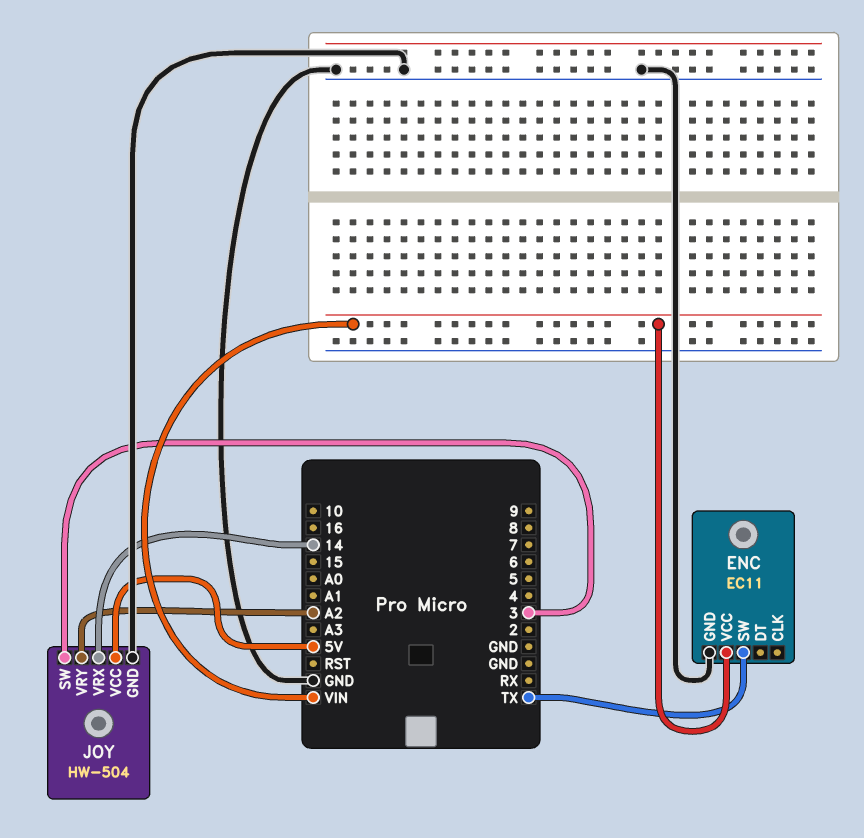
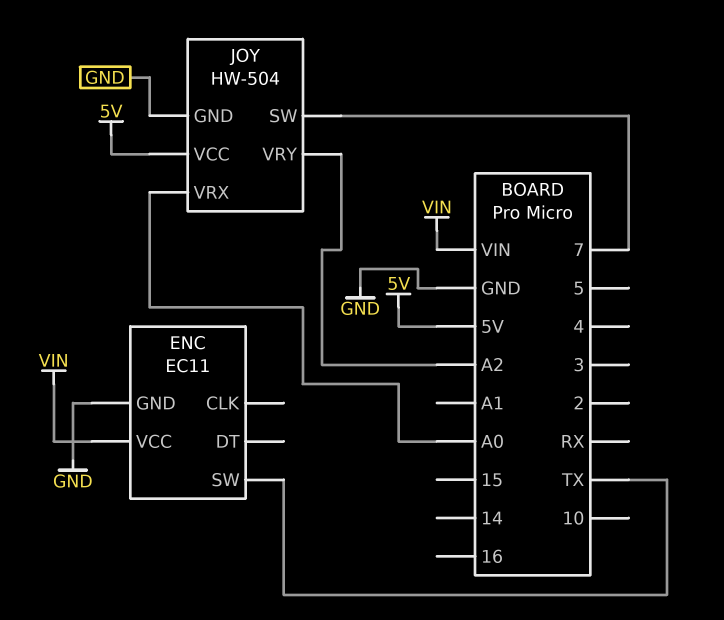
JOY pin SW: 3 -> 7
JOY pin VRX: 14 -> A0

